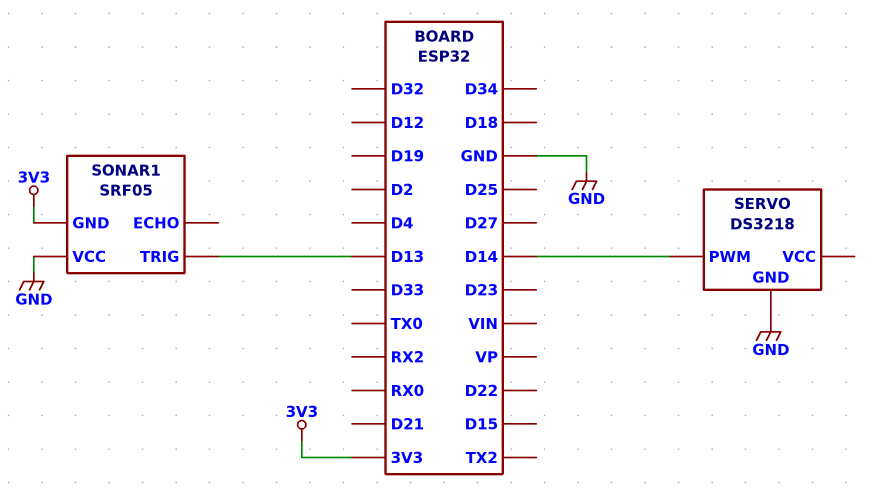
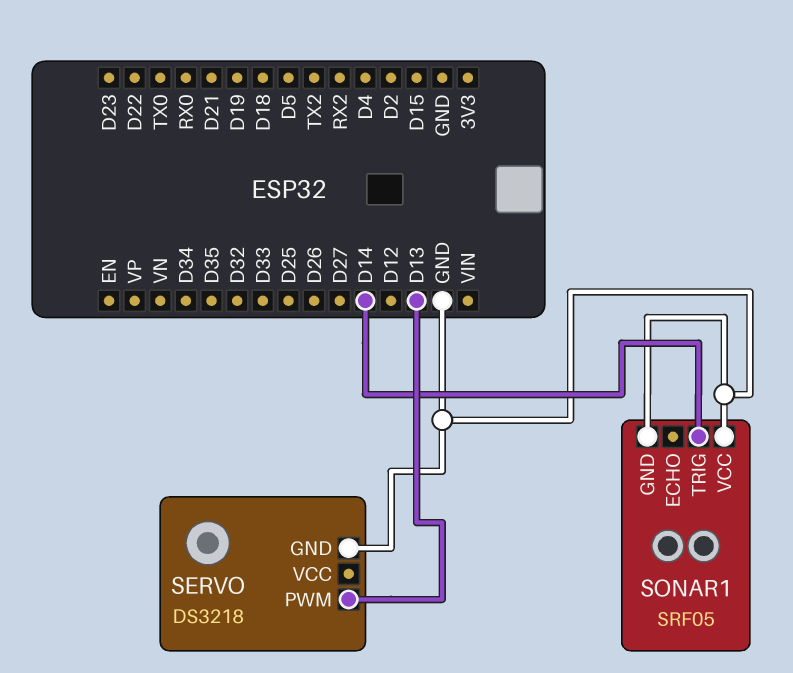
SERVO pin PWM: D14 -> D13
SONAR1 pin GND: 3V3 -> GND
SONAR1 pin TRIG: D13 -> D14

